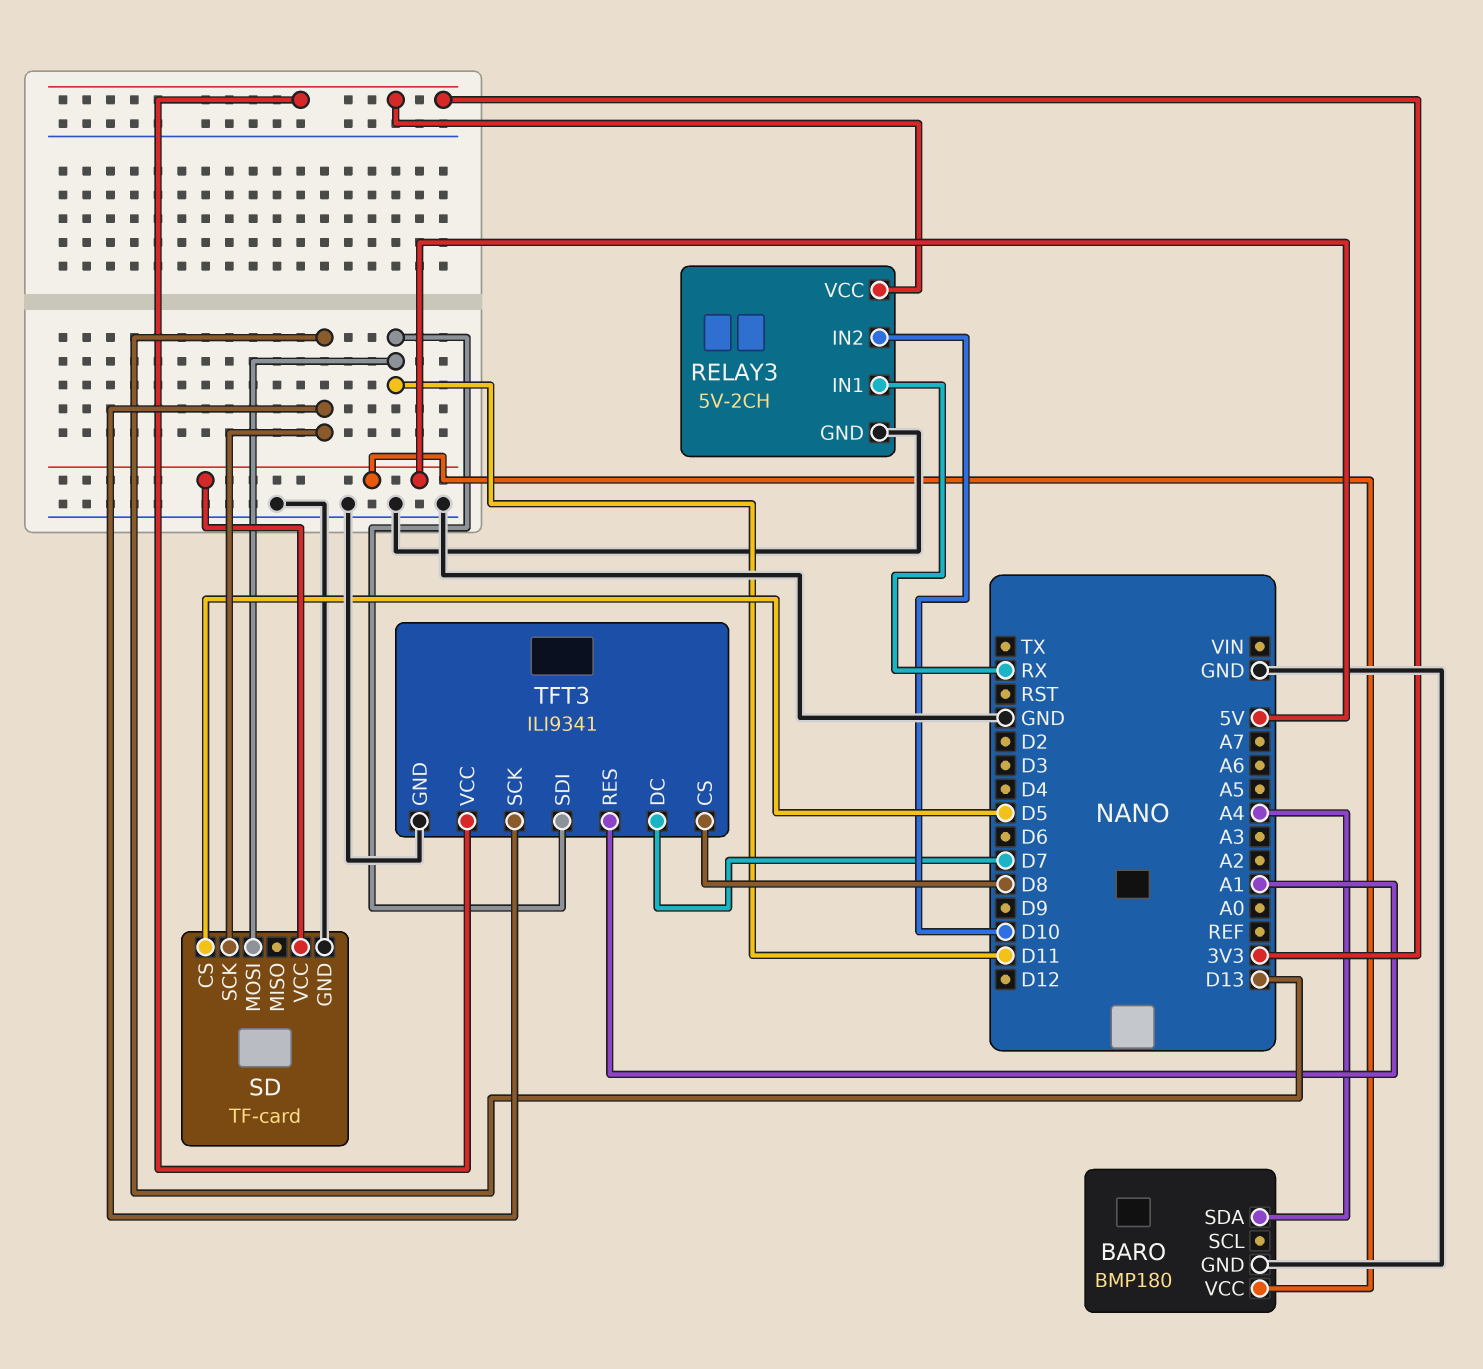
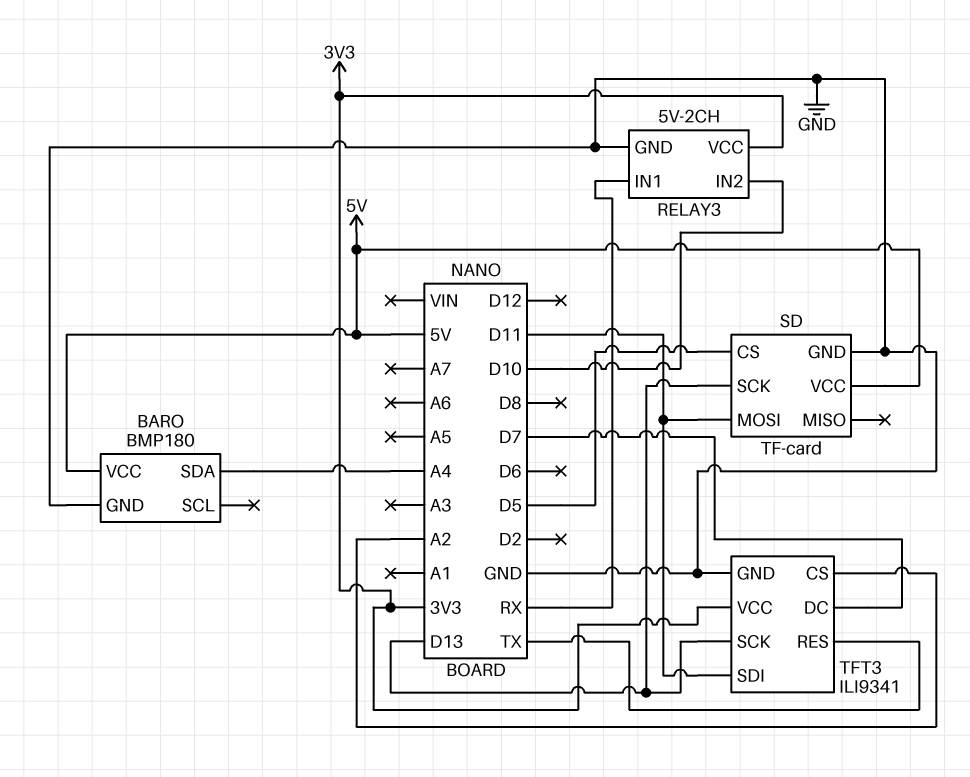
TFT3 pin CS: D8 -> A2
TFT3 pin RES: A1 -> TX

